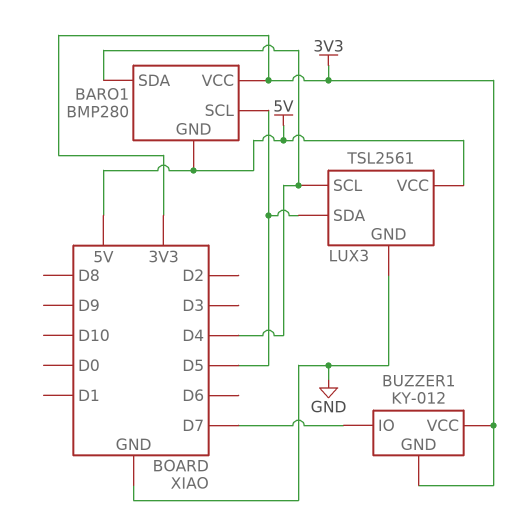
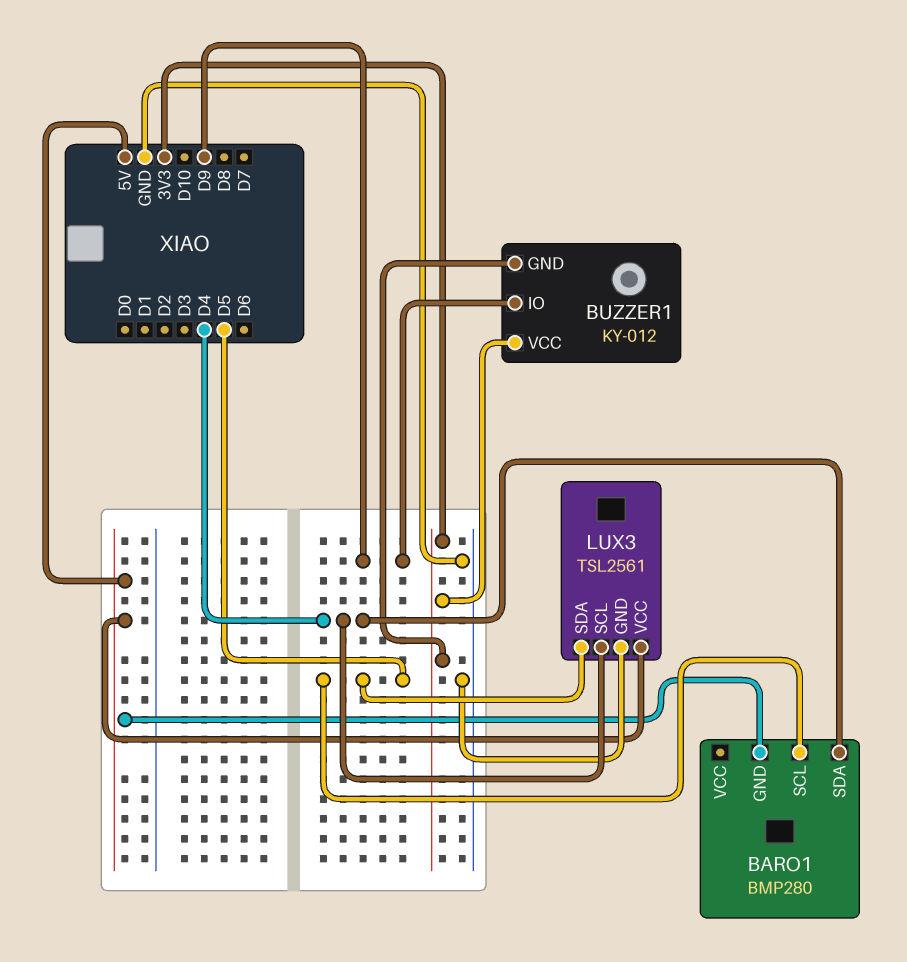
BARO1 pin VCC: 3V3 -> none
BUZZER1 pin IO: D7 -> D9

